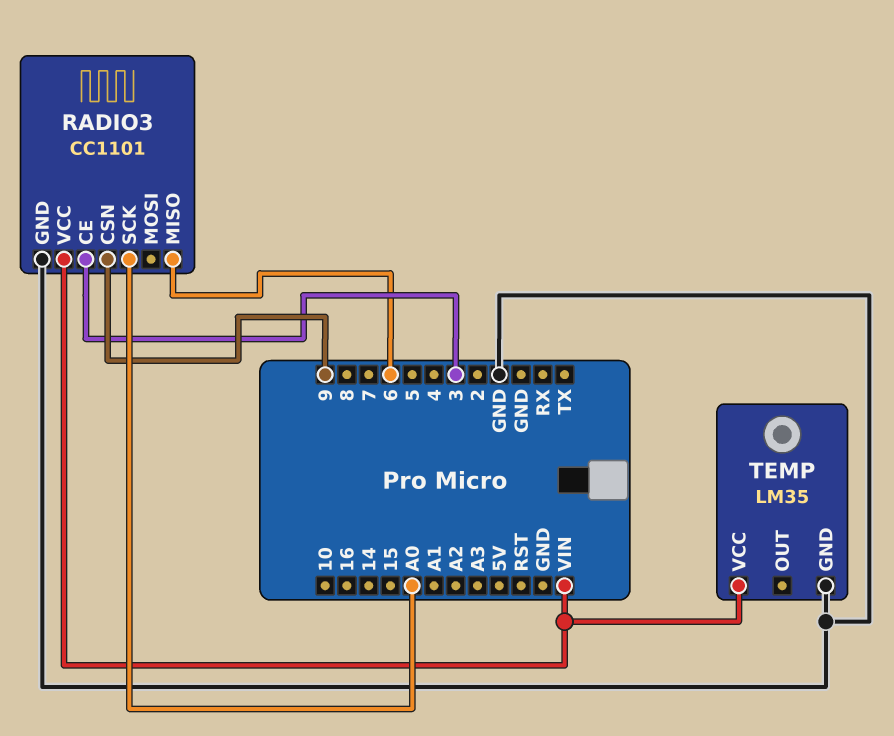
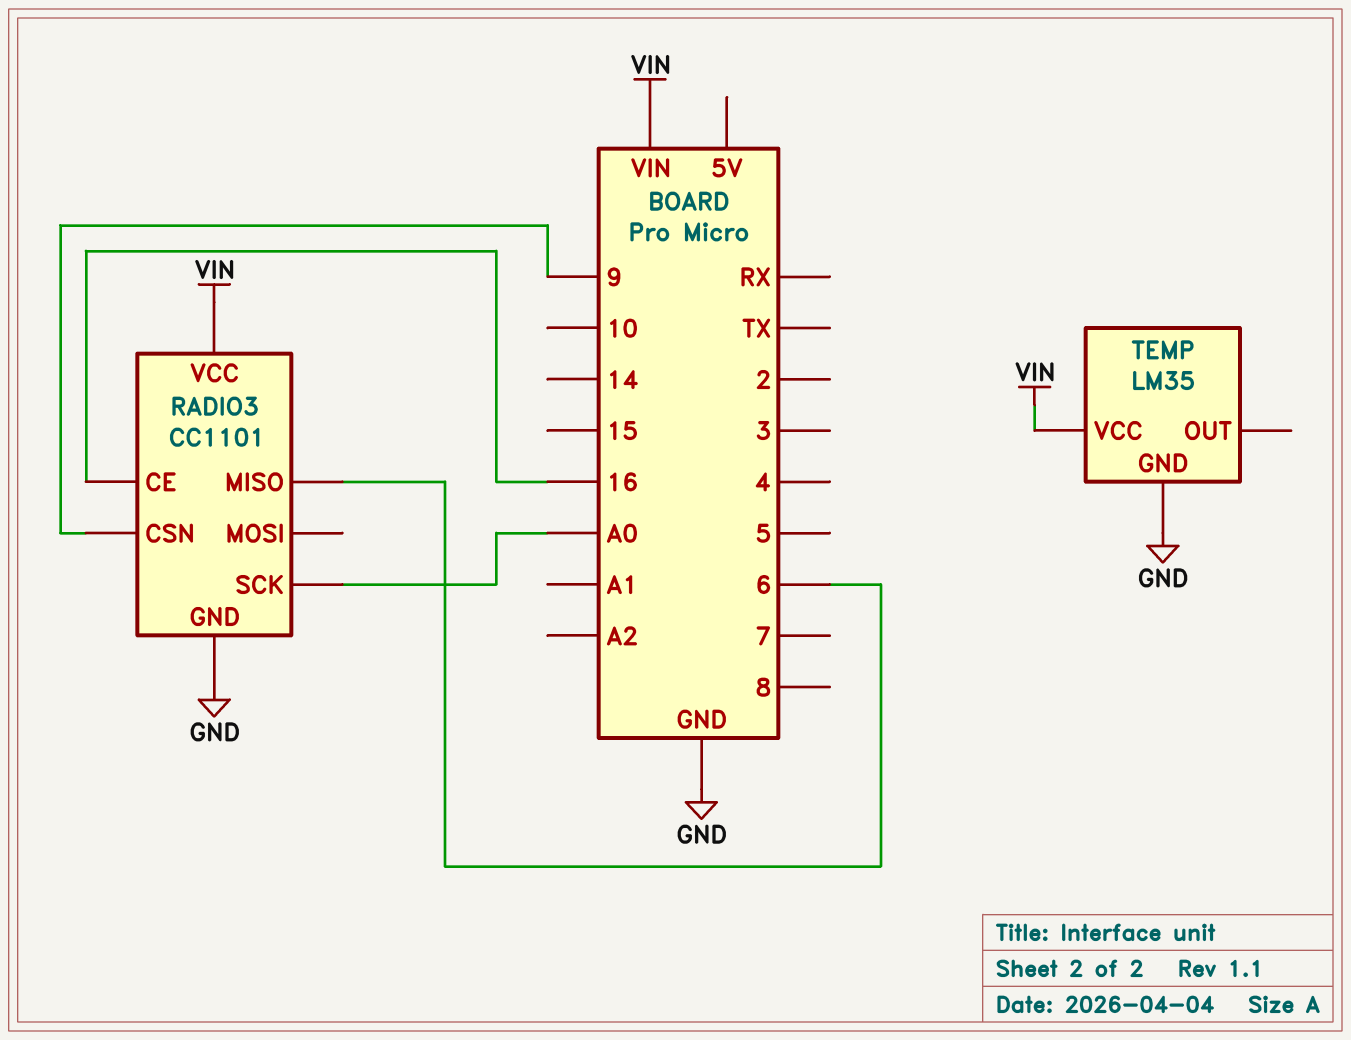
RADIO3 pin CE: 3 -> 16

